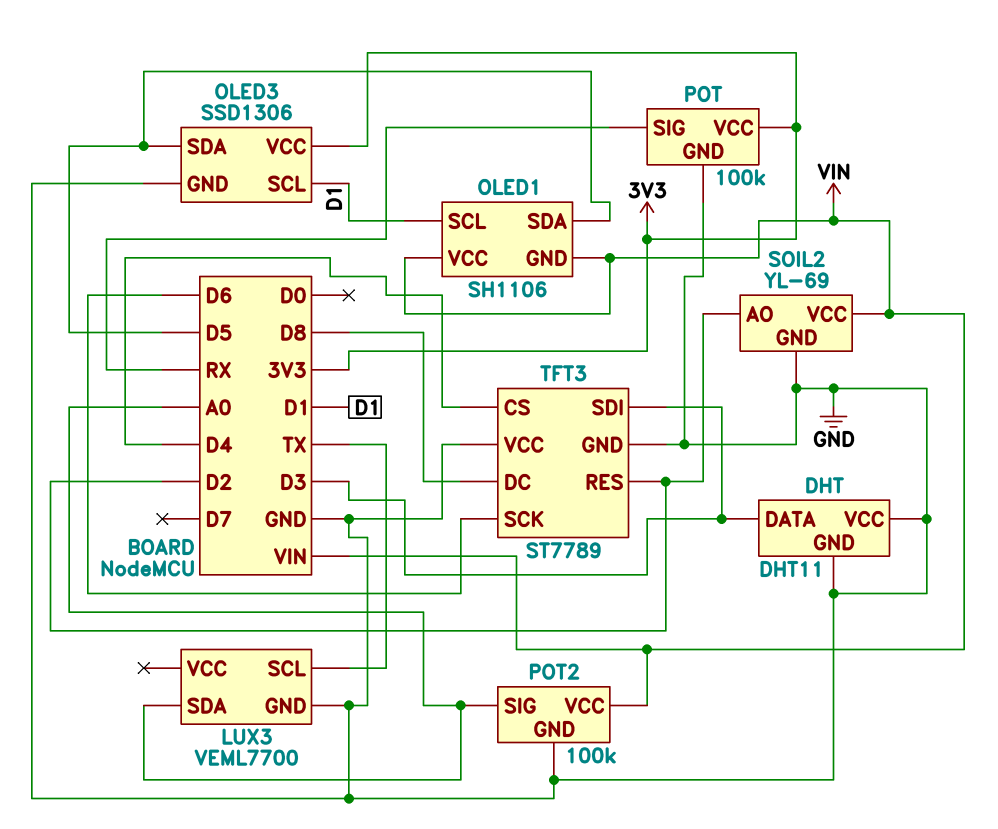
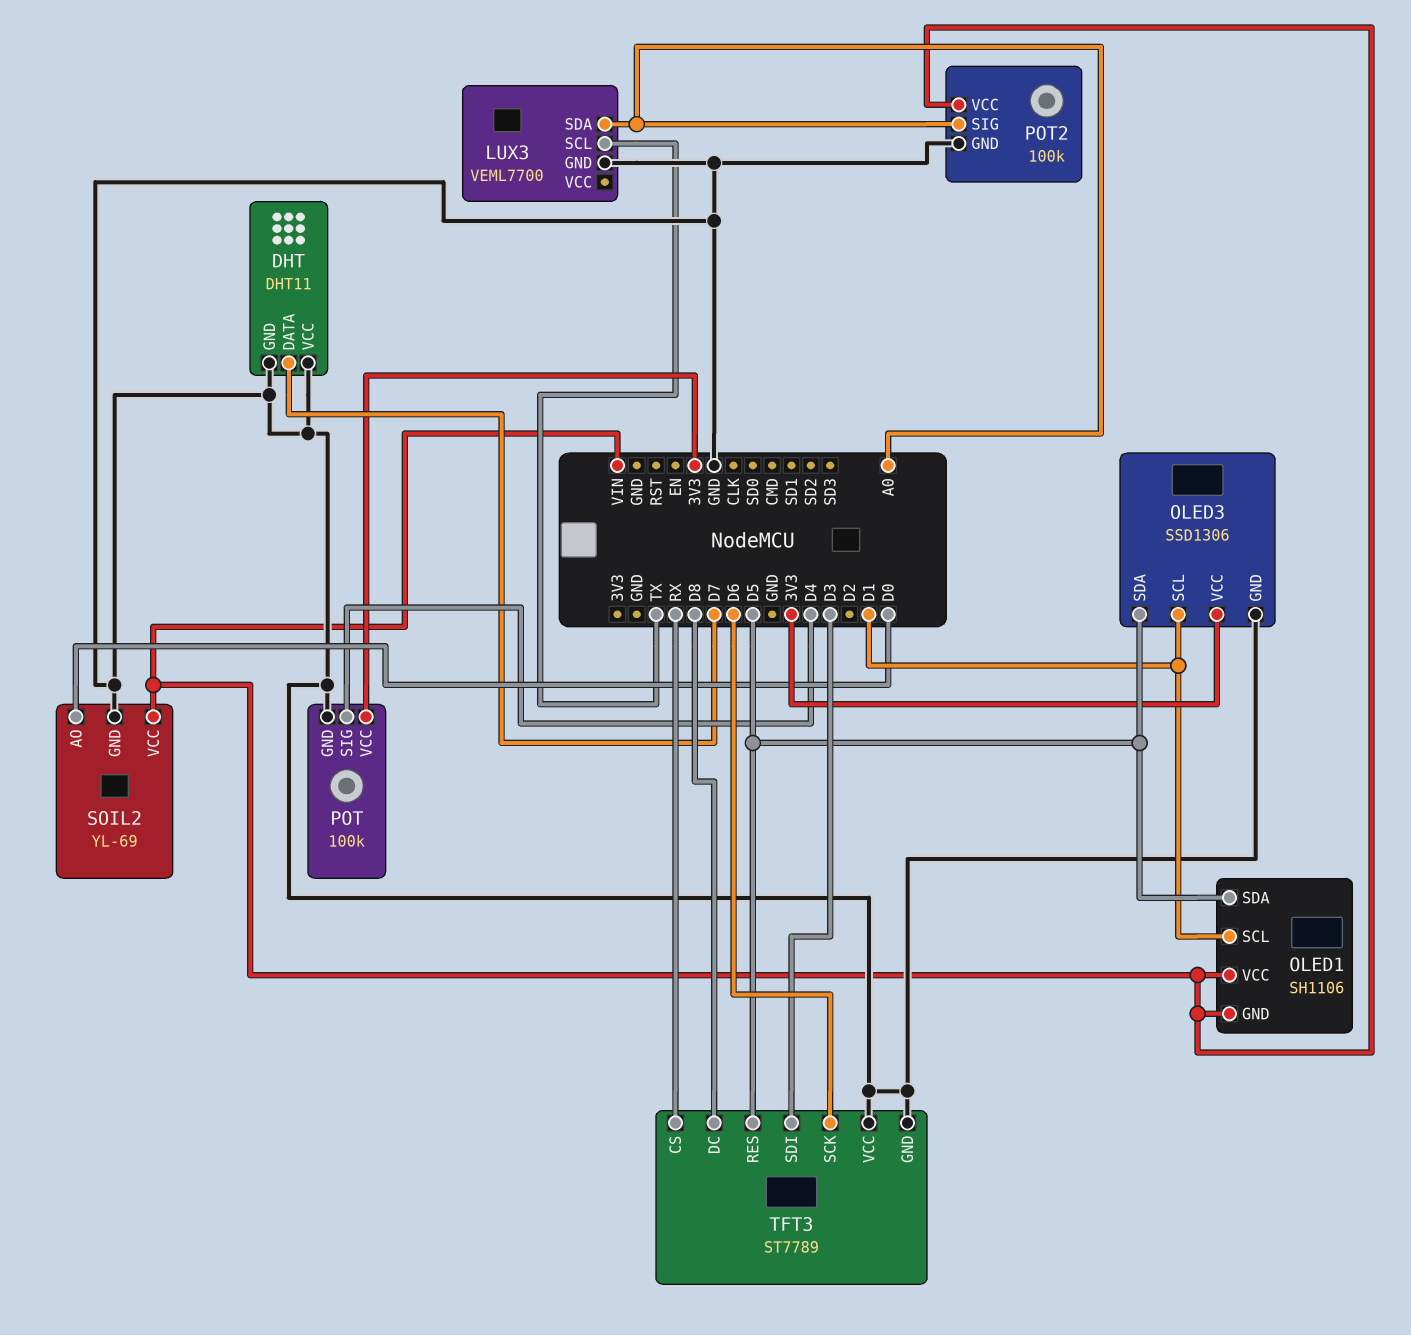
DHT pin DATA: D3 -> D7
POT pin SIG: RX -> D4
SOIL2 pin AO: D2 -> D0
TFT3 pin CS: D4 -> RX
TFT3 pin RES: D2 -> D5

